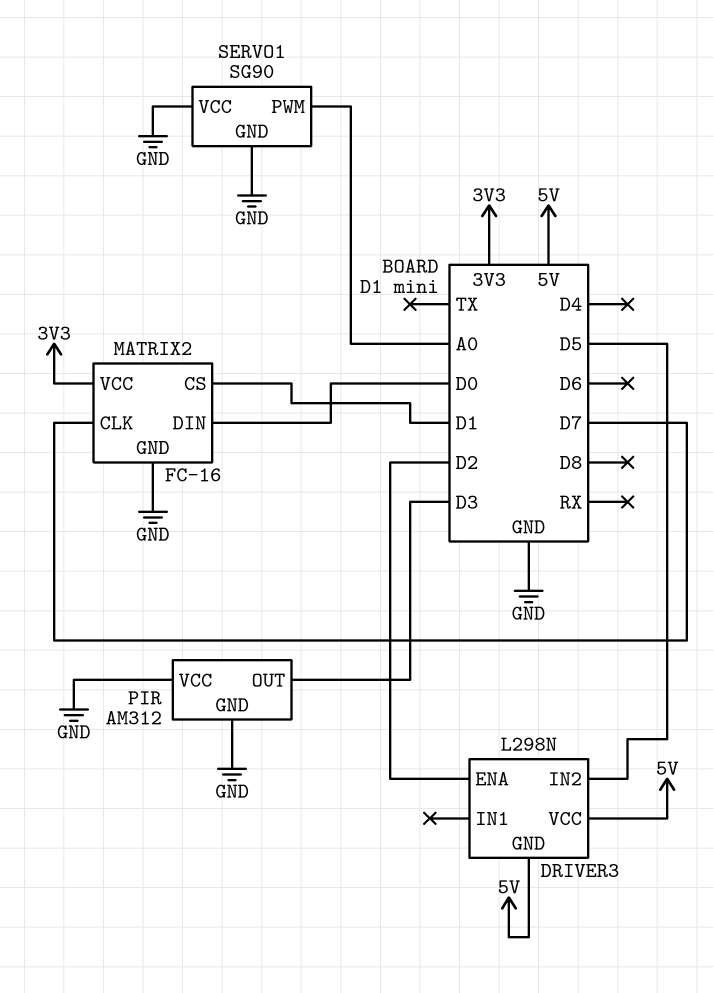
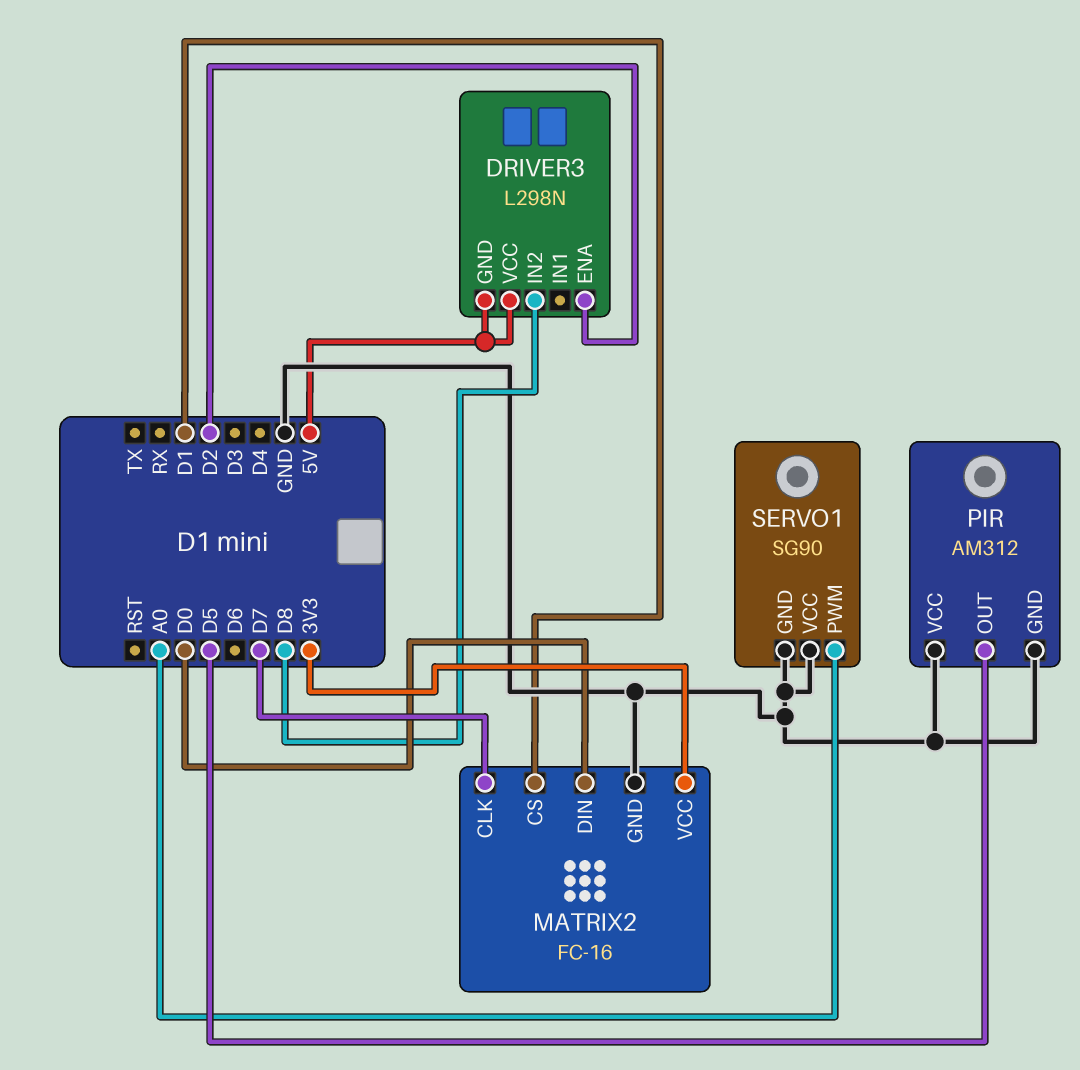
DRIVER3 pin IN2: D5 -> D8
PIR pin OUT: D3 -> D5

